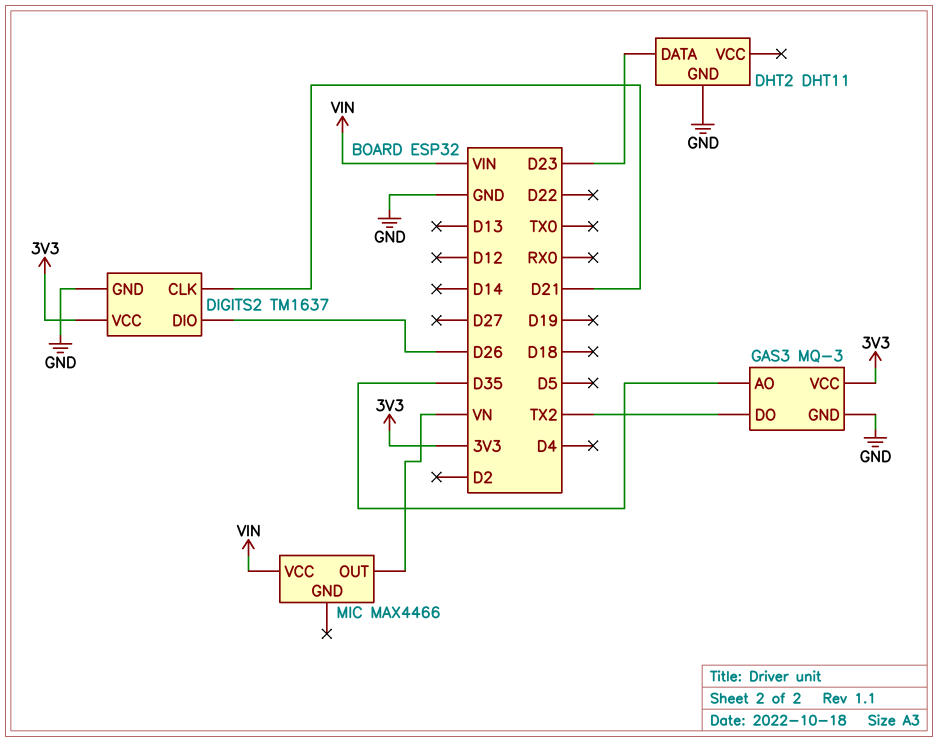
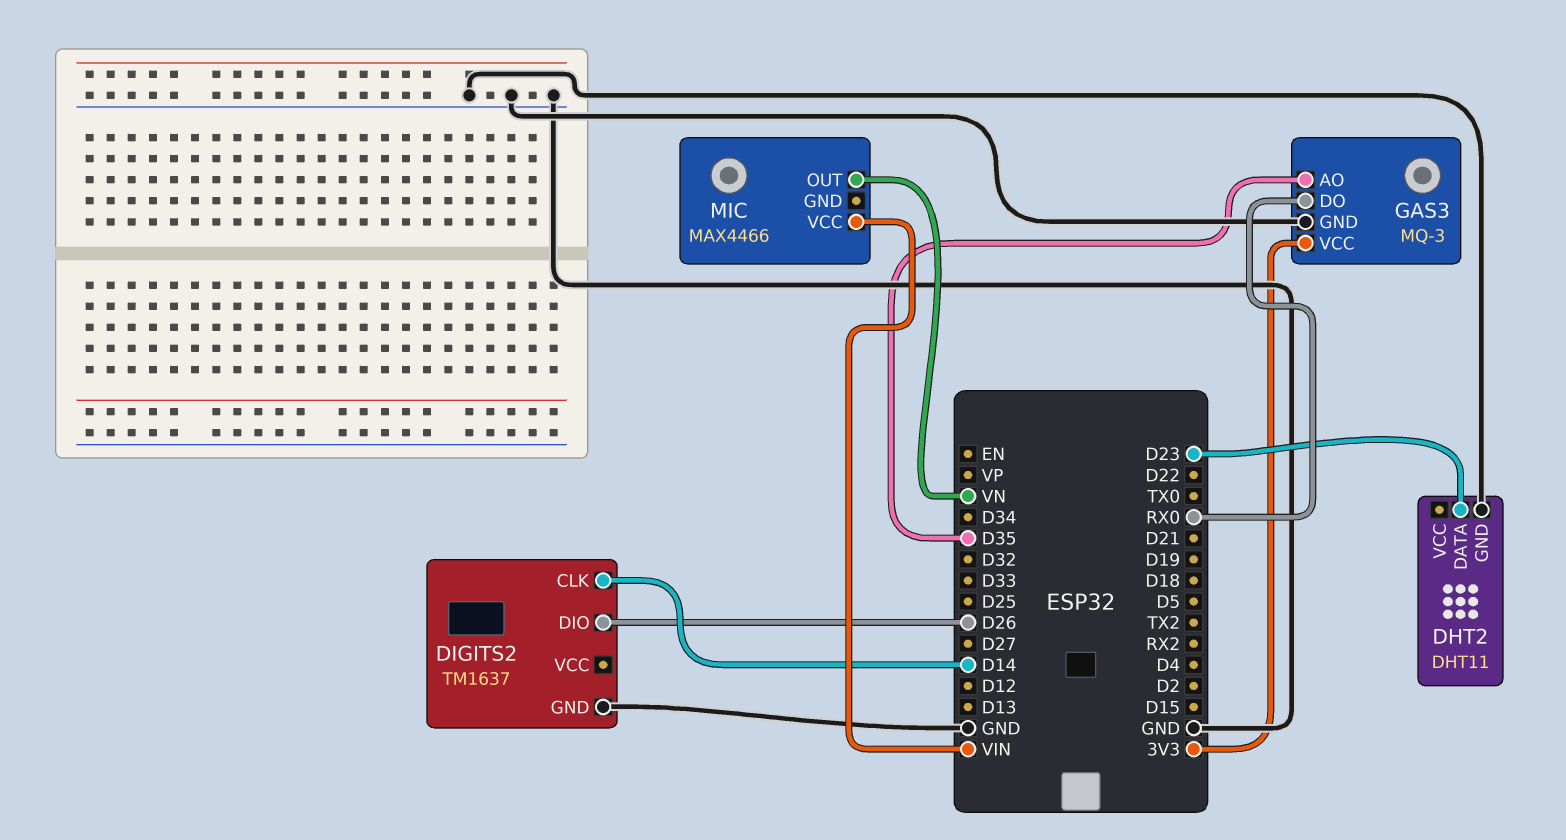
DIGITS2 pin CLK: D21 -> D14
DIGITS2 pin VCC: 3V3 -> none
GAS3 pin DO: TX2 -> RX0

